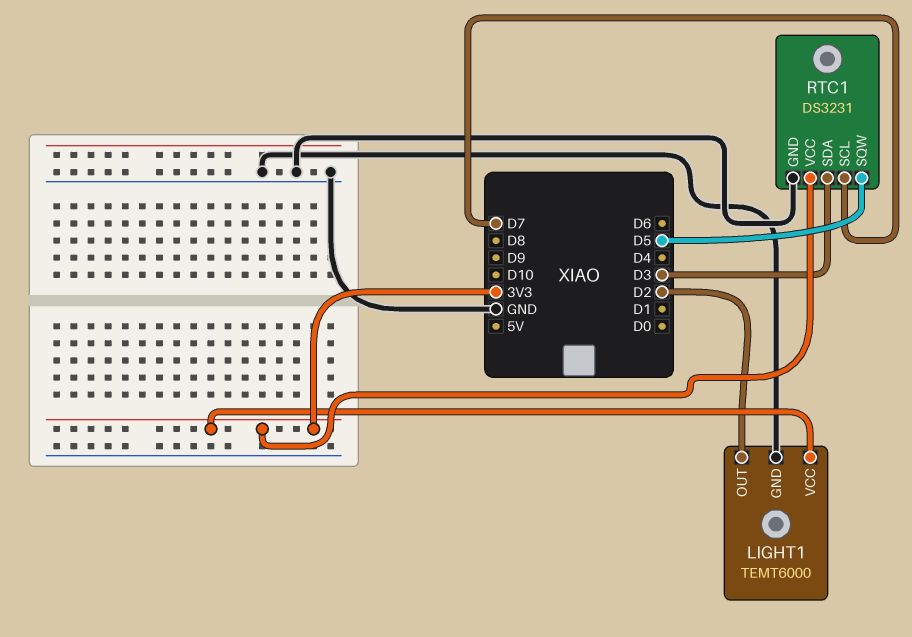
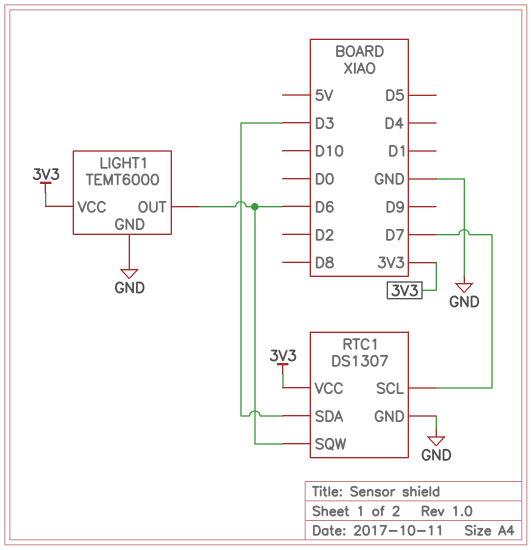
LIGHT1 pin OUT: D2 -> D6
RTC1: DS3231 -> DS1307
RTC1 pin SQW: D5 -> D6

